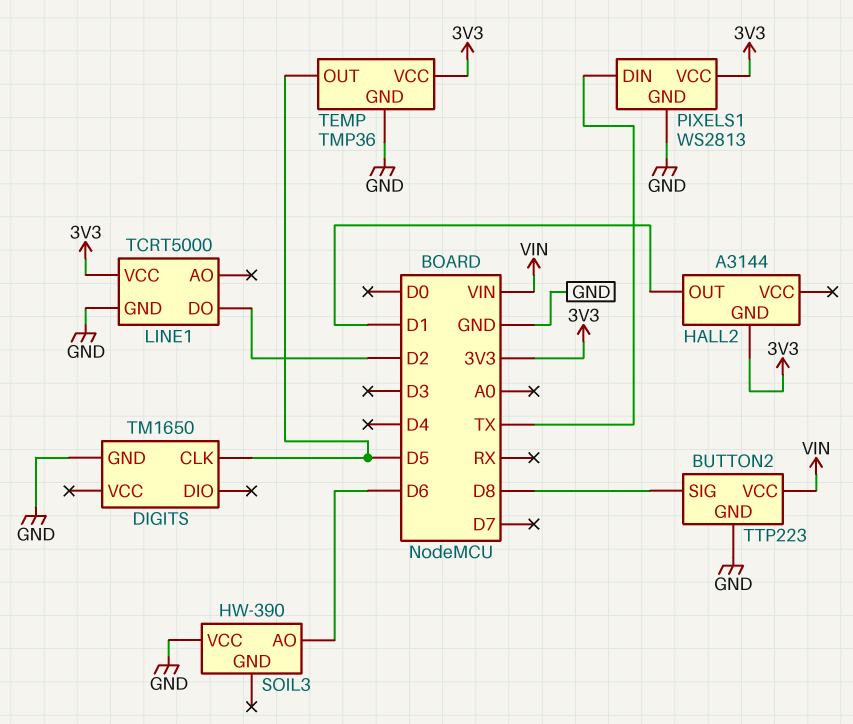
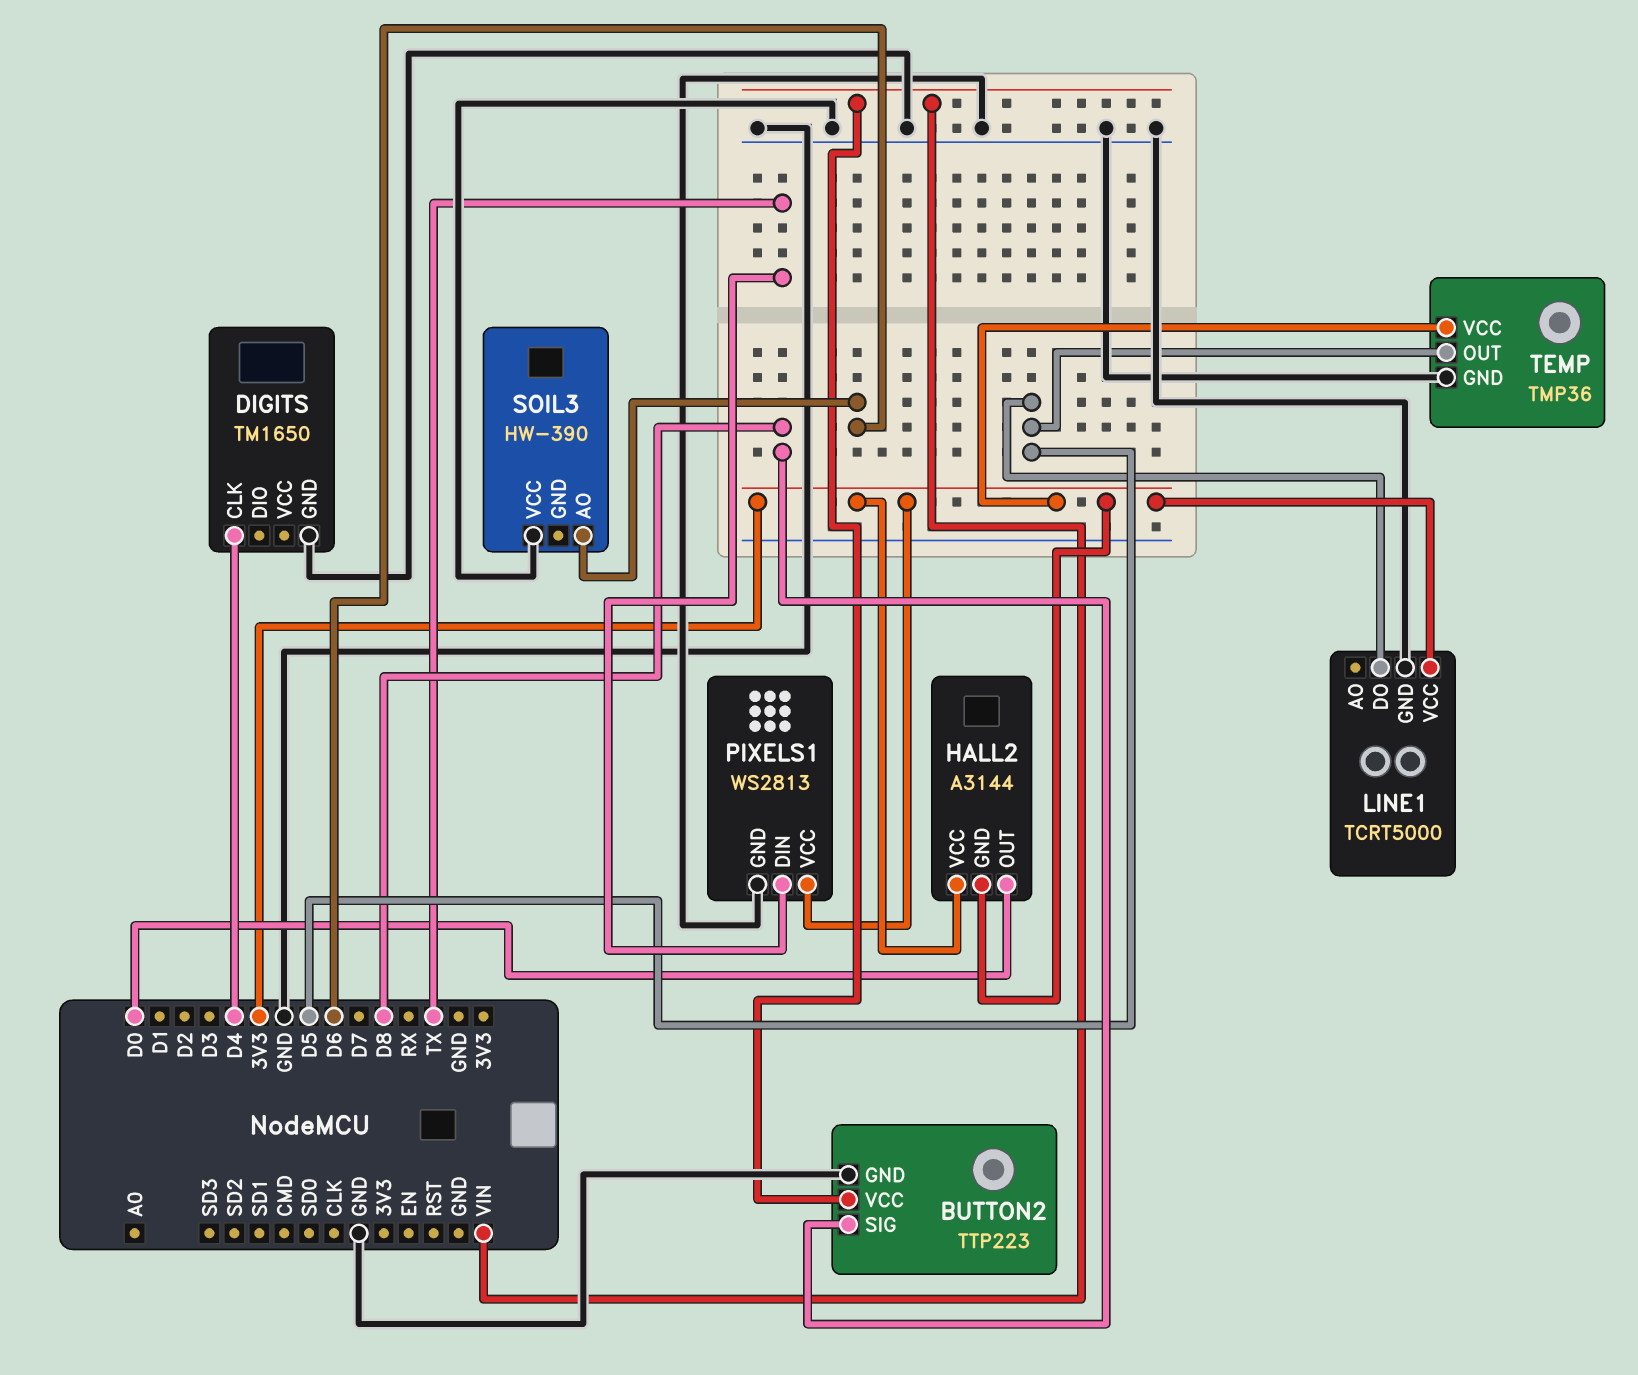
DIGITS pin CLK: D5 -> D4
HALL2 pin OUT: D1 -> D0
HALL2 pin VCC: none -> 3V3
LINE1 pin DO: D2 -> D5

